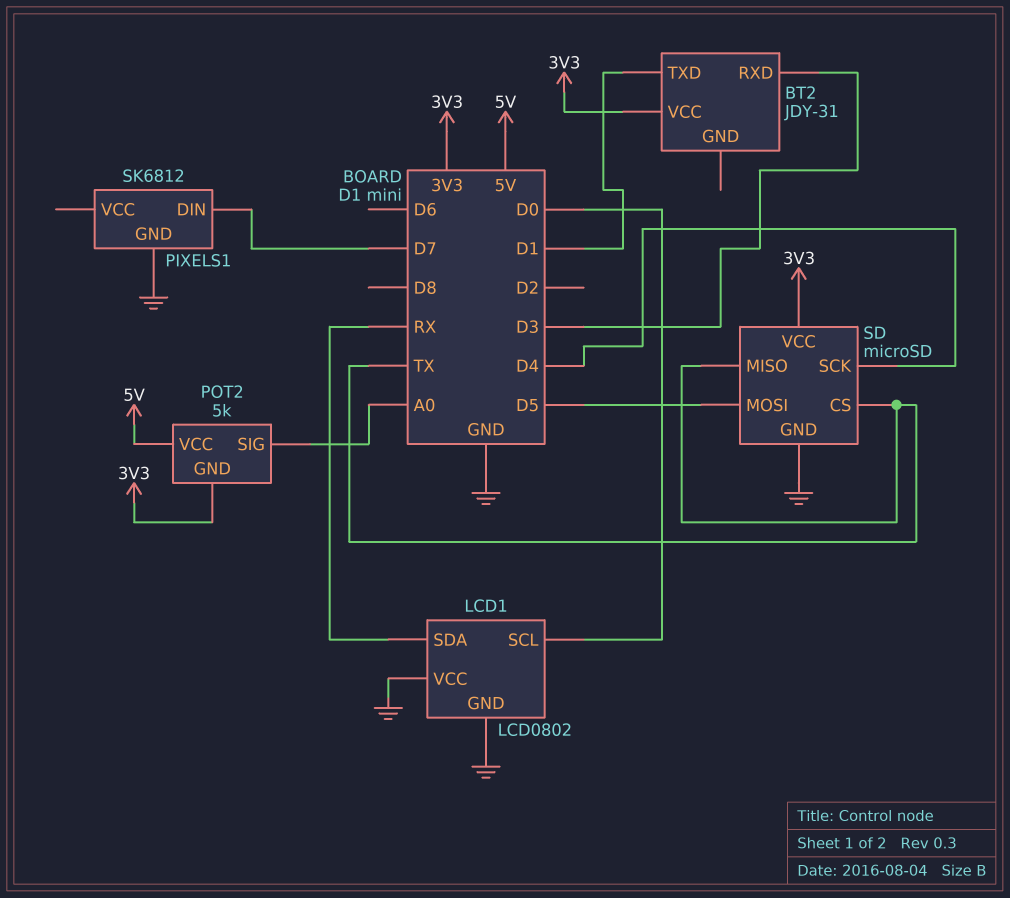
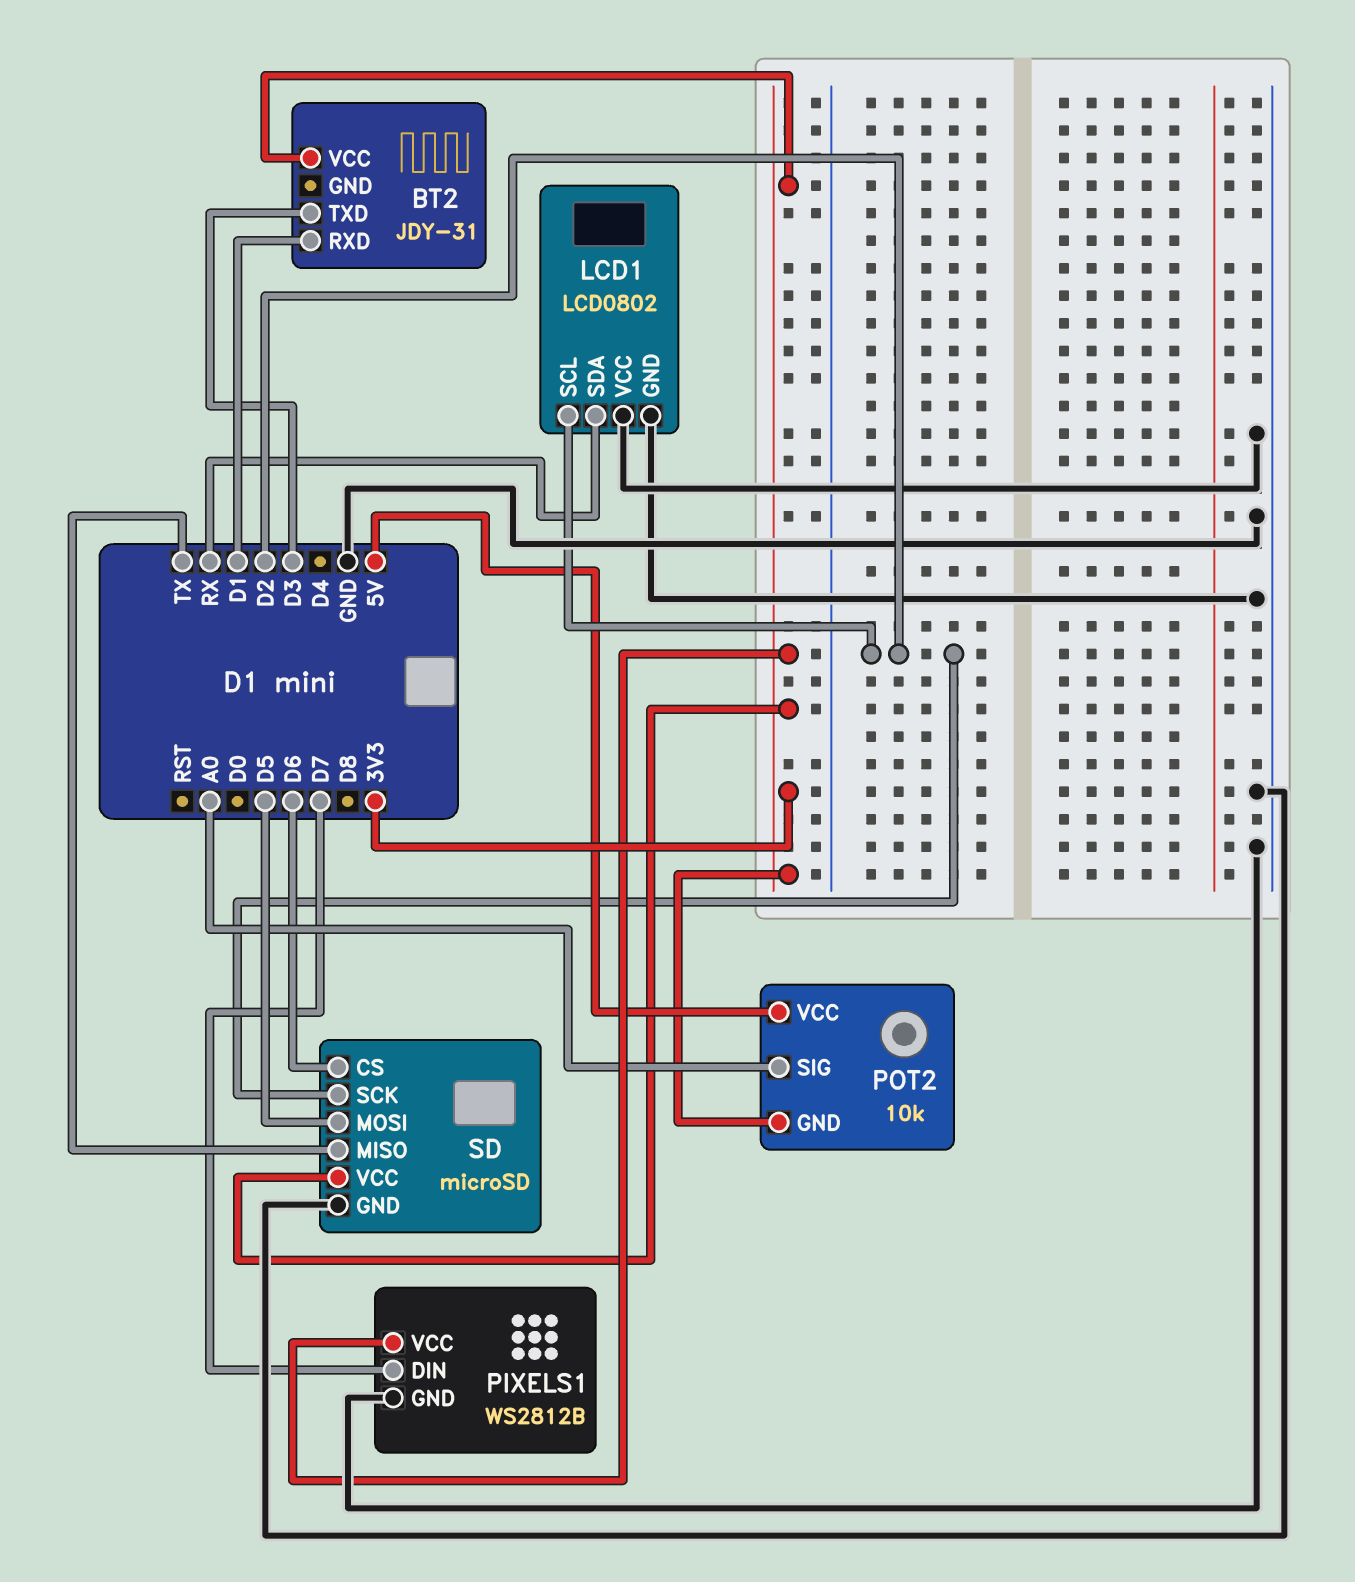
BT2 pin RXD: D3 -> D1
BT2 pin TXD: D1 -> D3
LCD1 pin SCL: D0 -> D2
PIXELS1: SK6812 -> WS2812B
PIXELS1 pin VCC: none -> 3V3
POT2: 5k -> 10k
SD pin CS: TX -> D6
SD pin SCK: D4 -> D2

